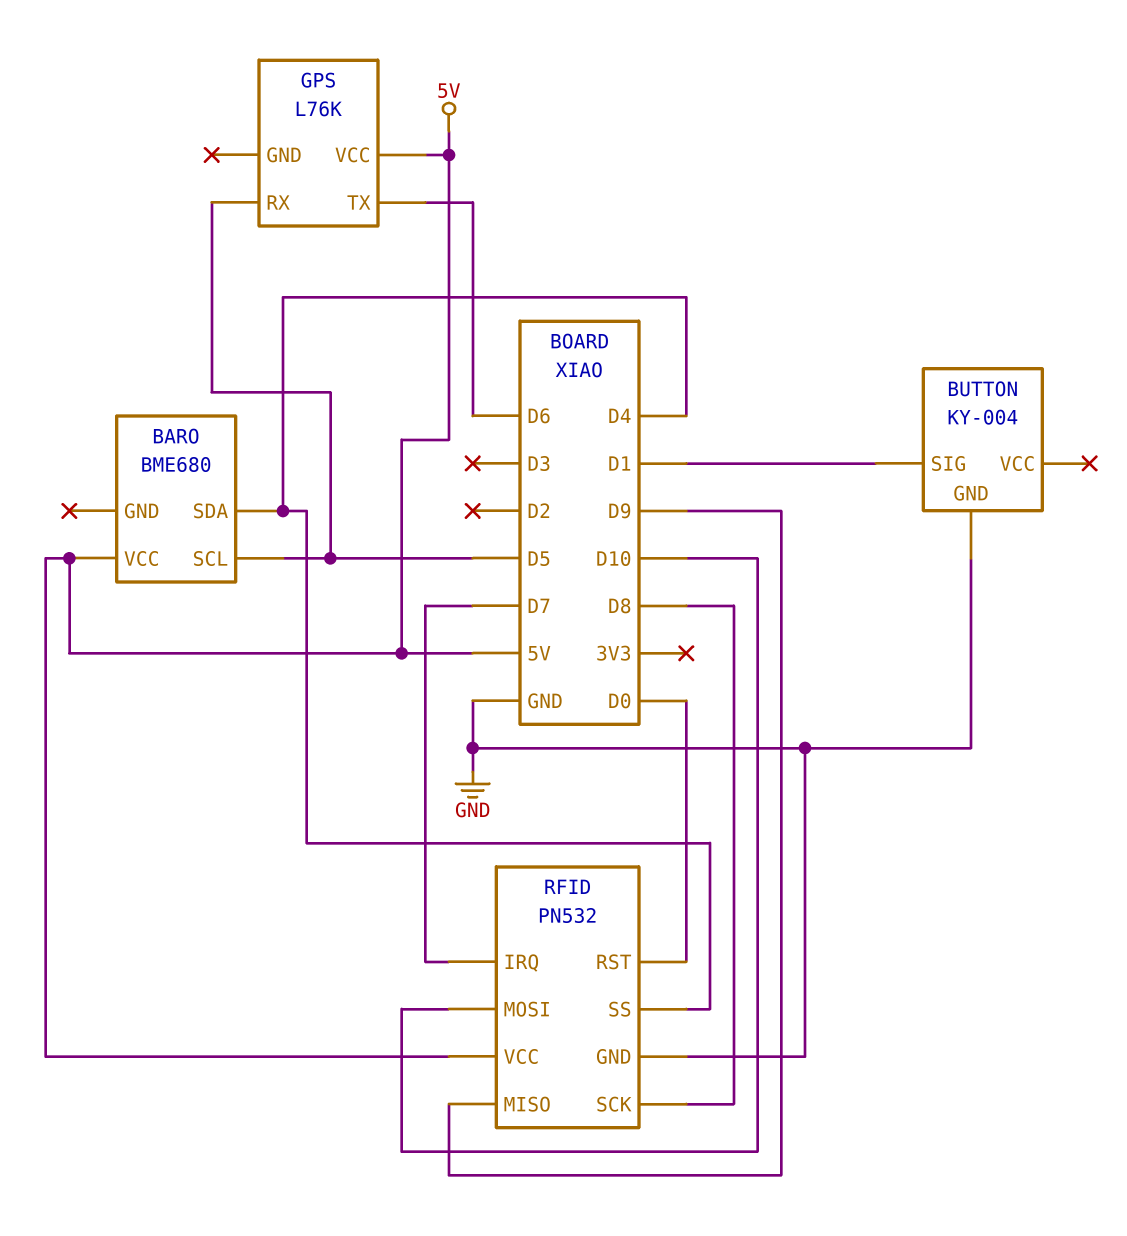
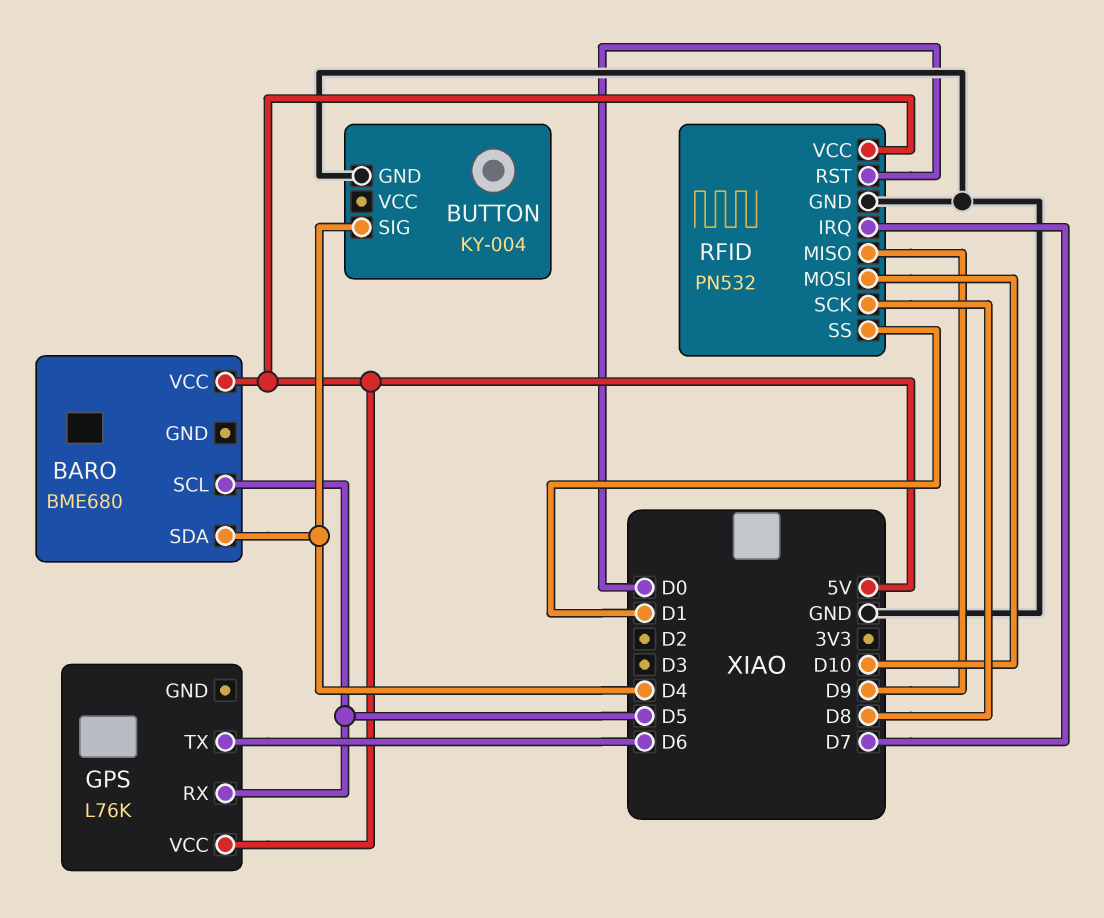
BUTTON pin SIG: D1 -> D4
RFID pin SS: D4 -> D1

